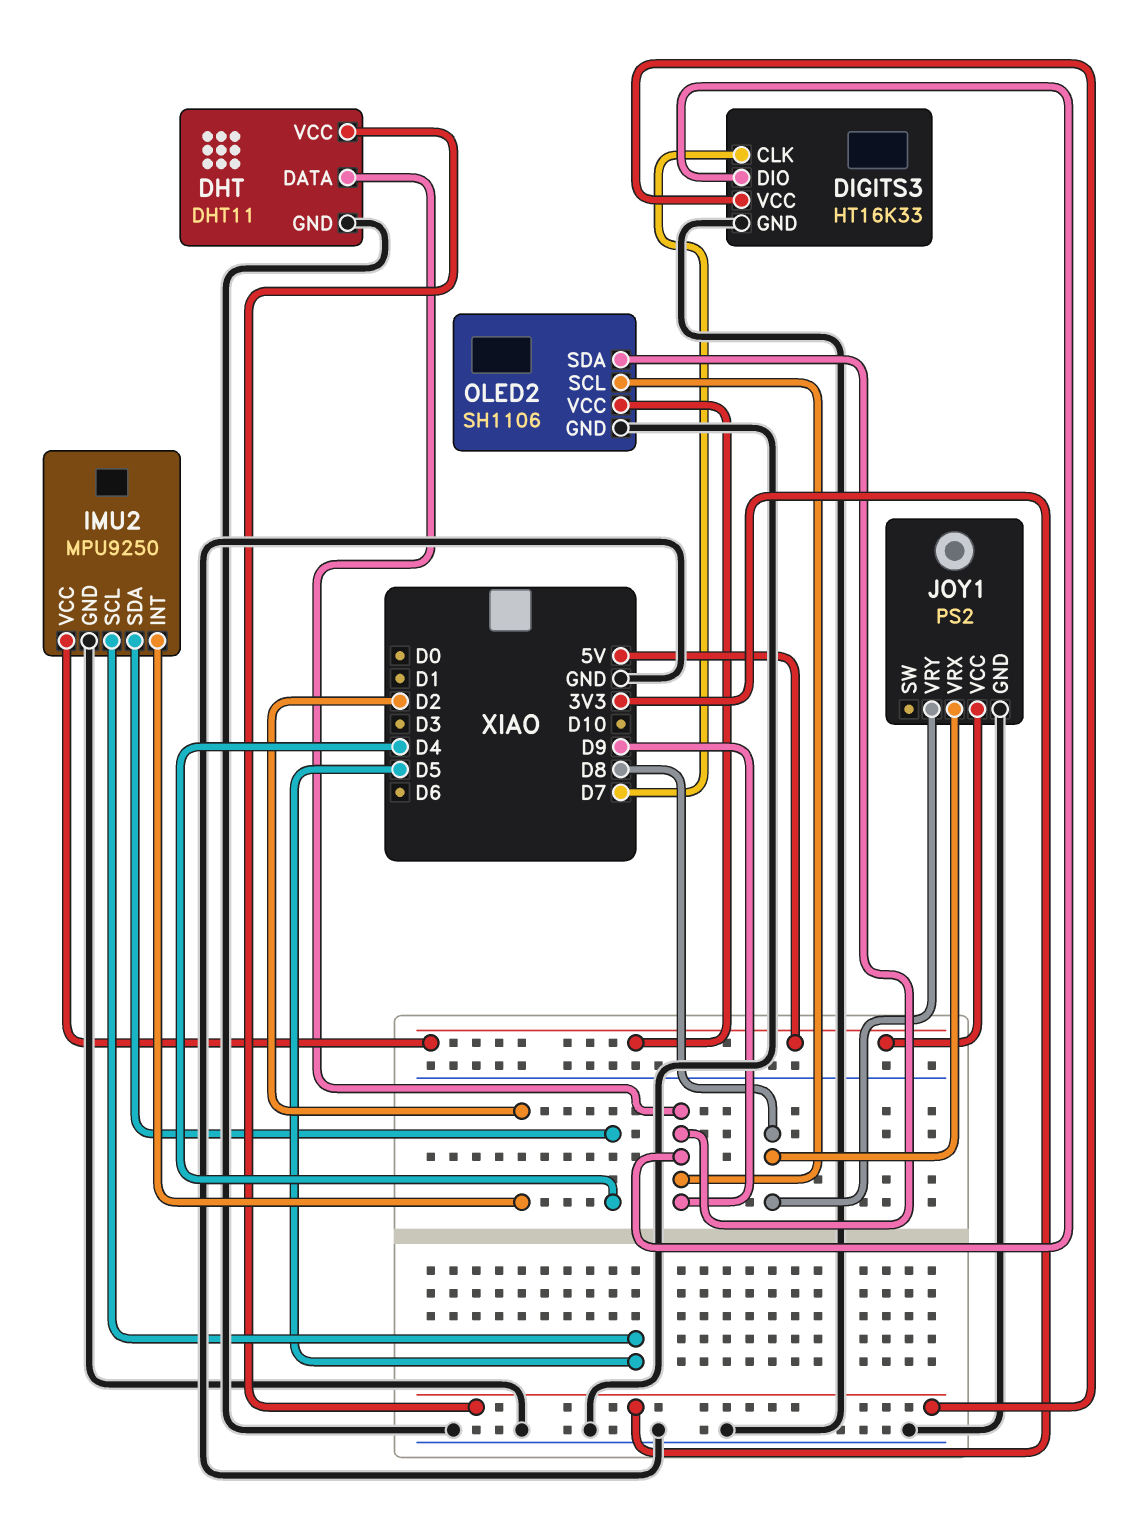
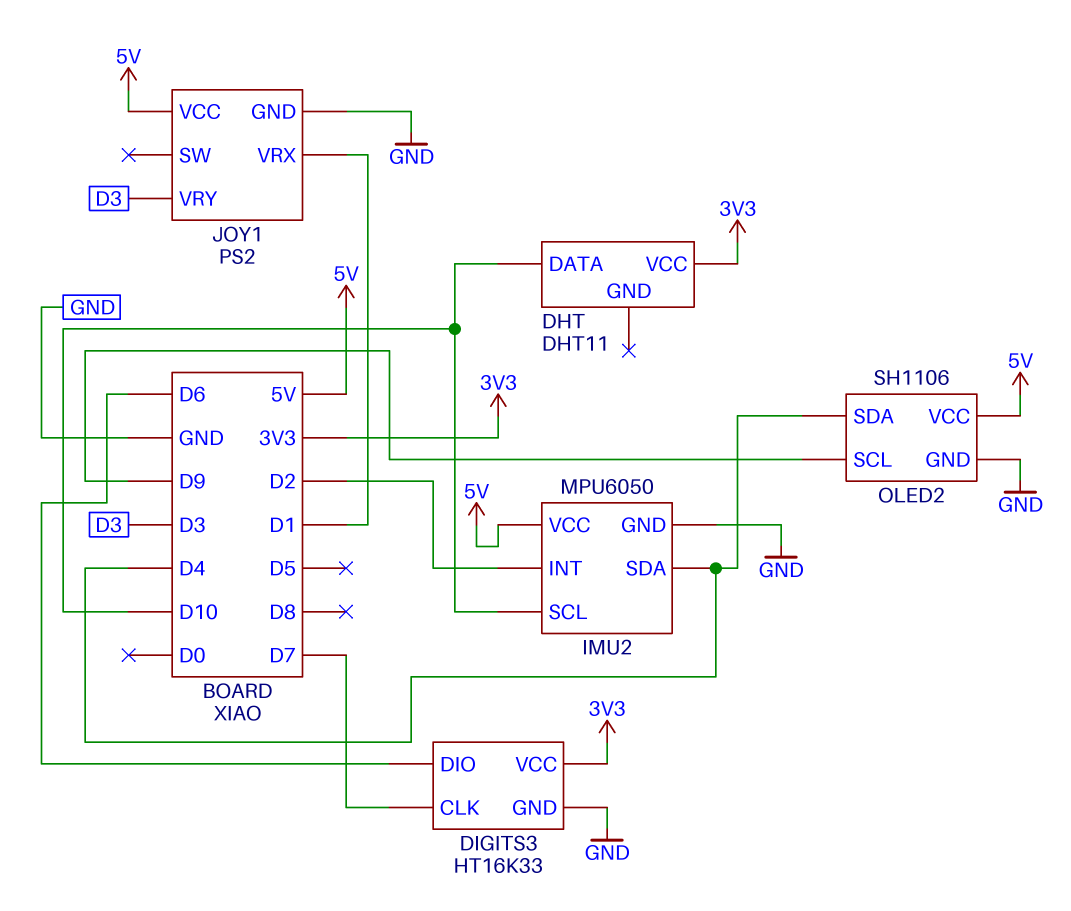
DHT pin DATA: D9 -> D10
DHT pin GND: GND -> none
DIGITS3 pin DIO: D9 -> D6
IMU2: MPU9250 -> MPU6050
IMU2 pin SCL: D5 -> D10
JOY1 pin VRX: D8 -> D1
JOY1 pin VRY: D8 -> D3
OLED2 pin SDA: D9 -> D4

